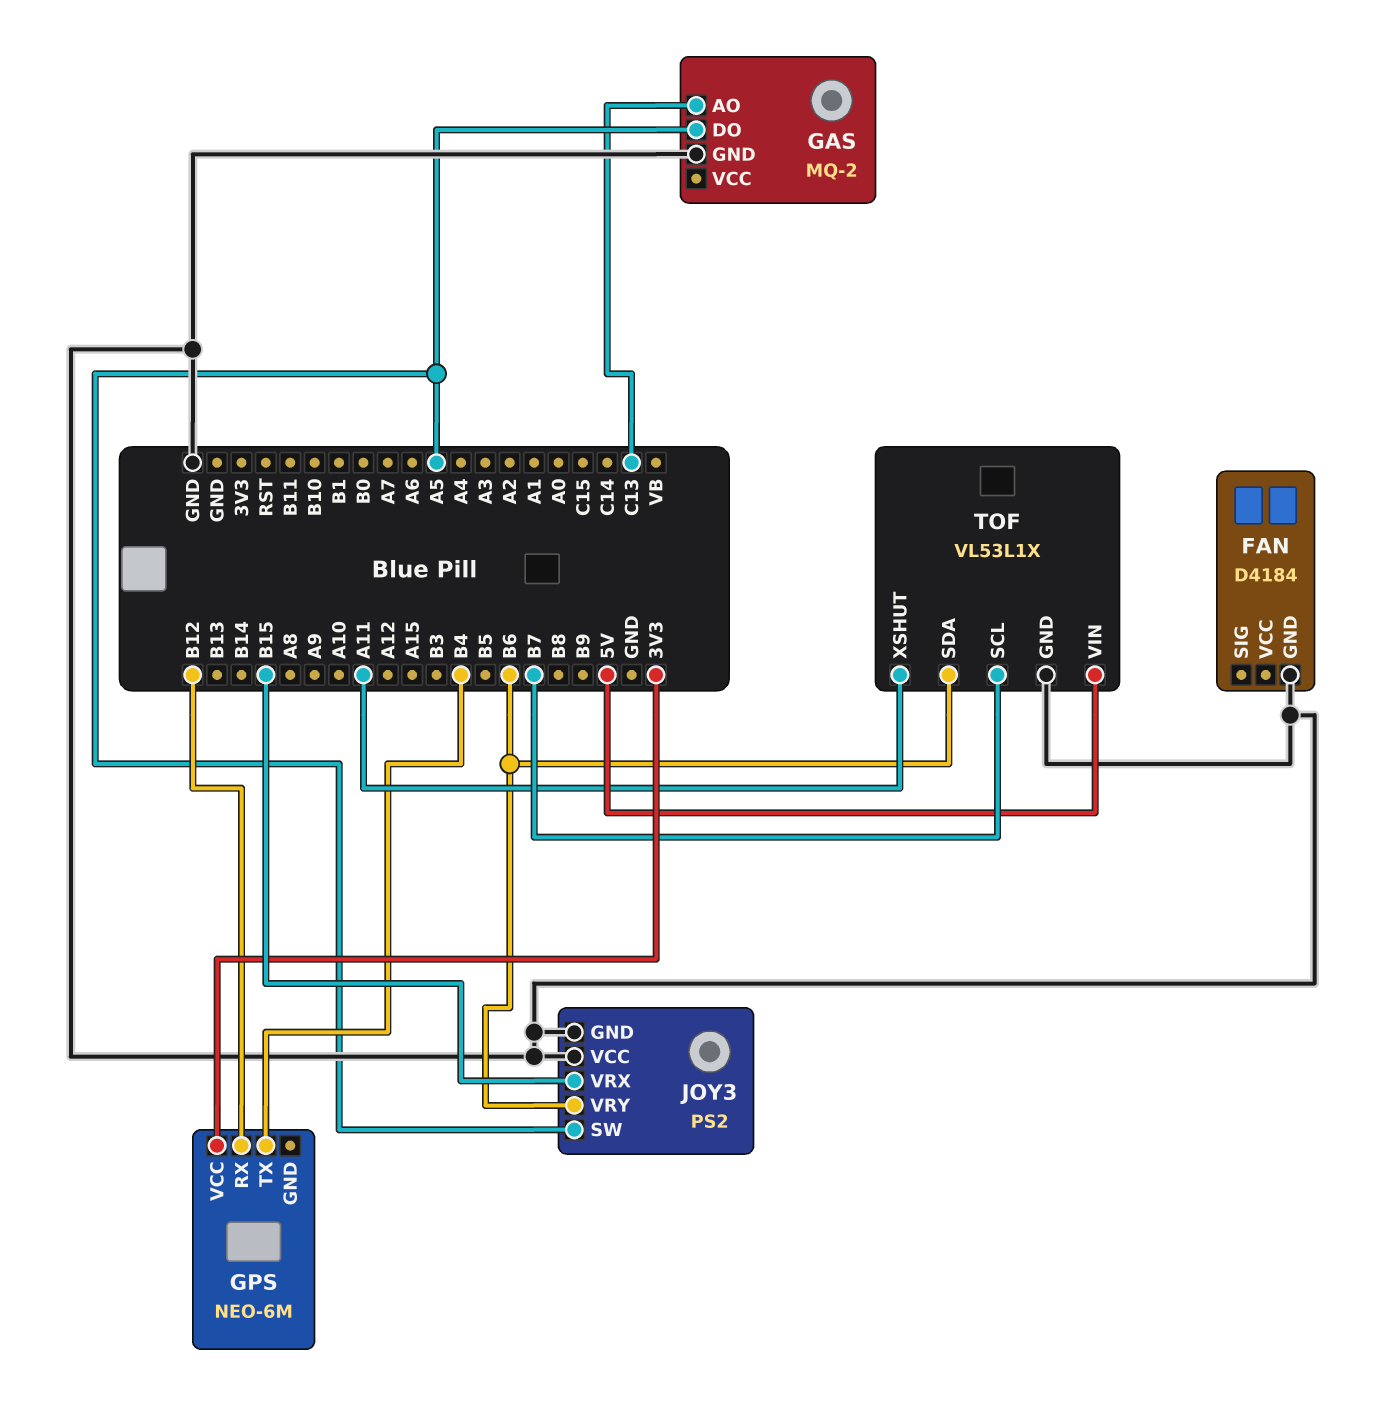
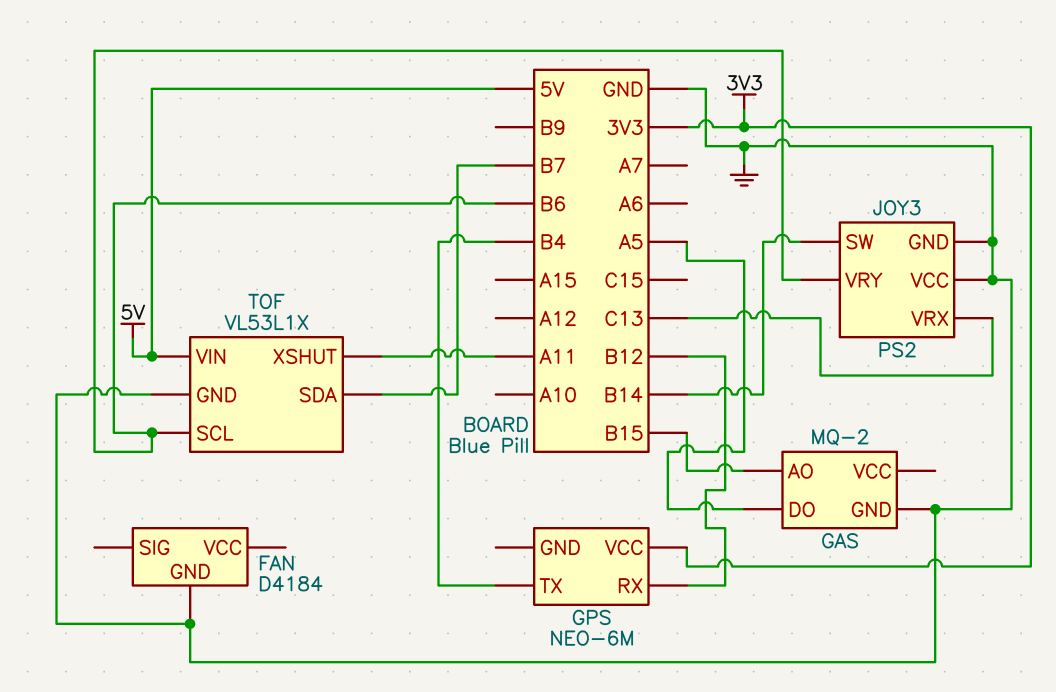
GAS pin AO: C13 -> B15
JOY3 pin SW: A5 -> B14
JOY3 pin VRX: B15 -> C13
TOF pin SCL: B7 -> B6
TOF pin SDA: B6 -> B7

